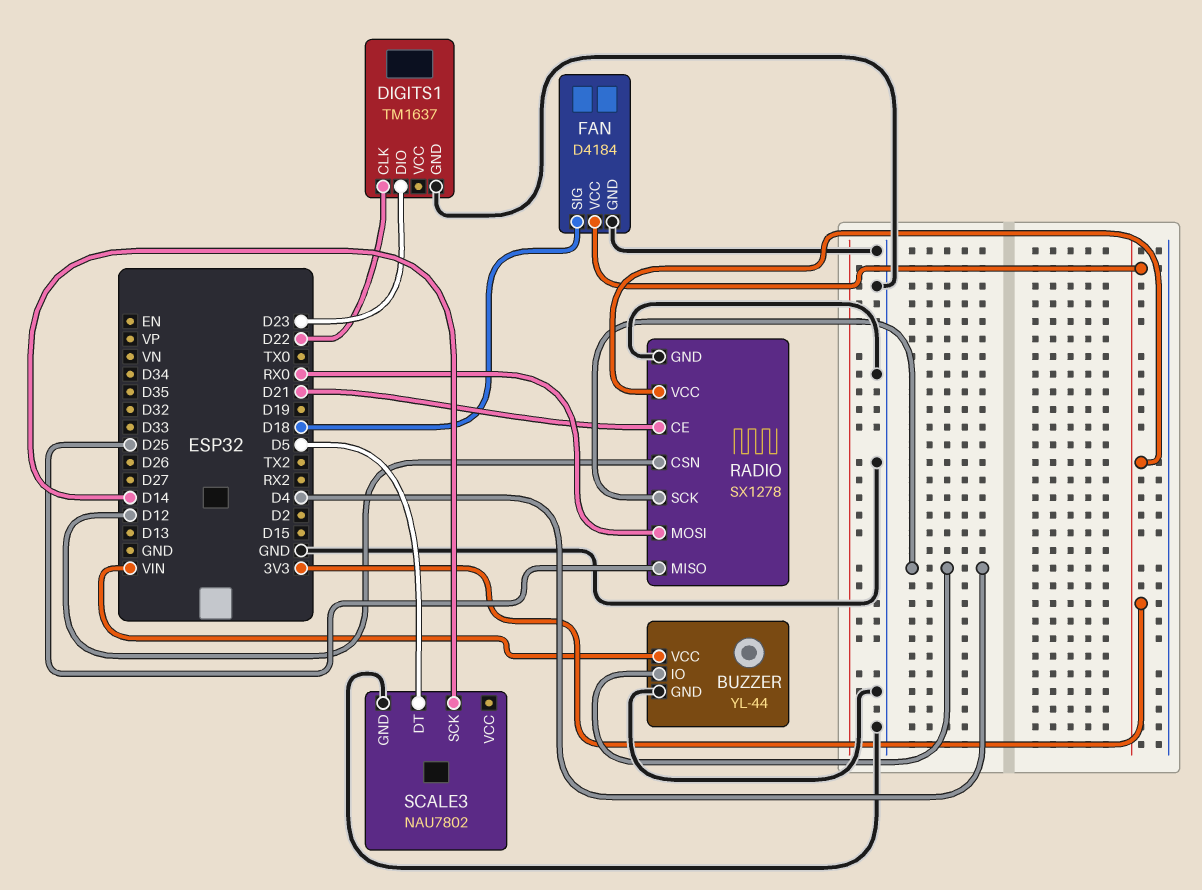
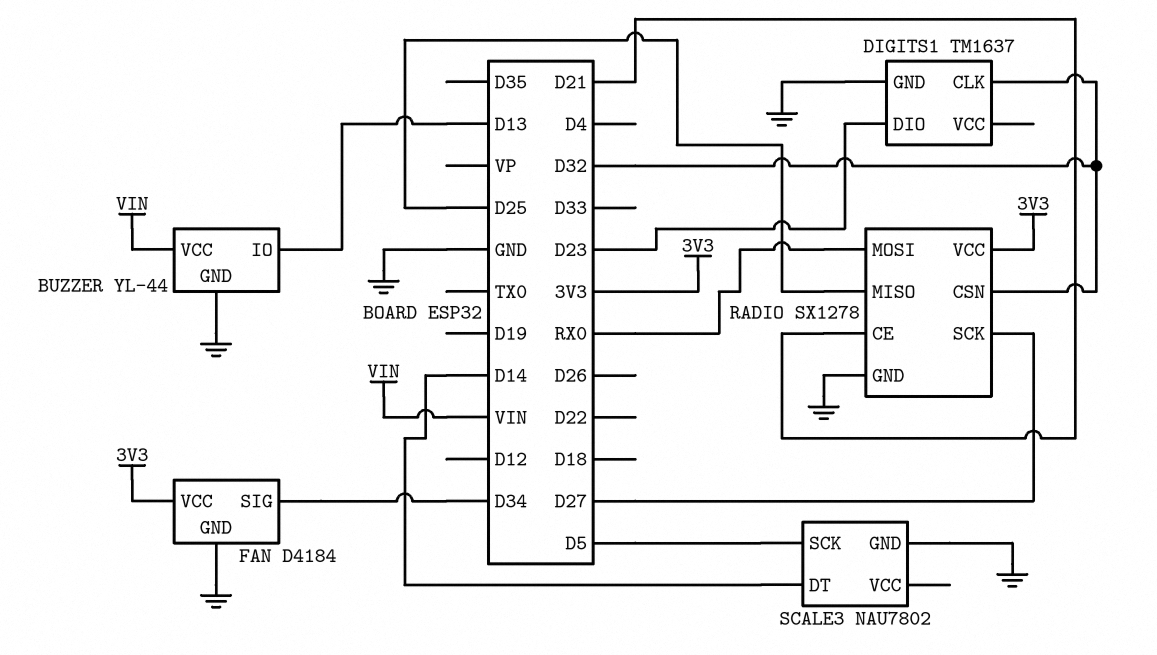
BUZZER pin IO: D4 -> D13
DIGITS1 pin CLK: D22 -> D32
FAN pin SIG: D18 -> D34
RADIO pin CSN: D12 -> D32
RADIO pin SCK: D4 -> D27
SCALE3 pin DT: D5 -> D14
SCALE3 pin SCK: D14 -> D5

